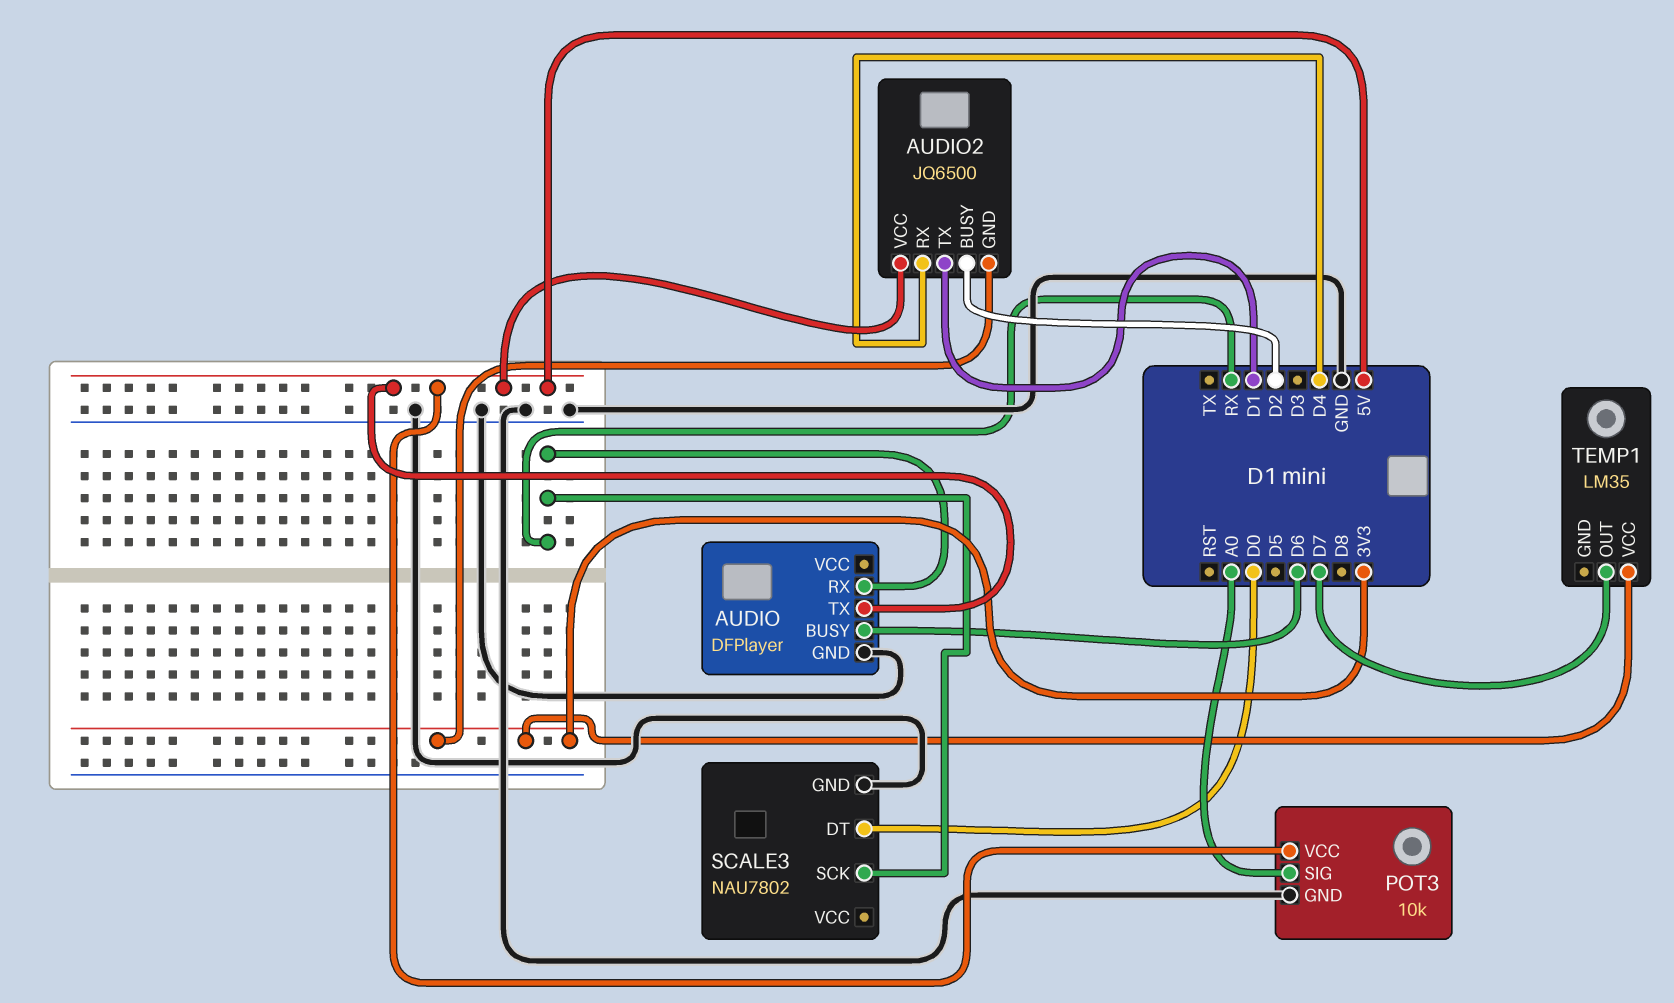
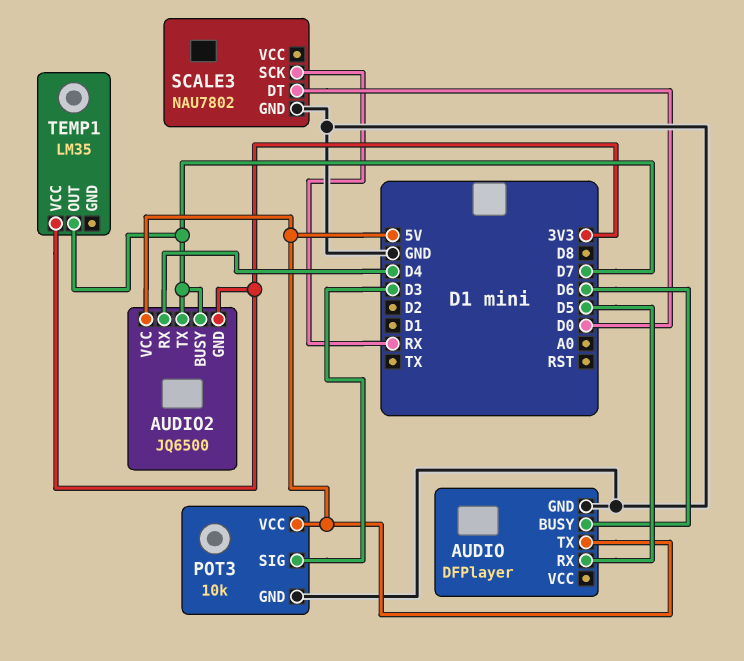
AUDIO pin RX: RX -> D5
AUDIO2 pin BUSY: D2 -> D7
AUDIO2 pin TX: D1 -> D7
POT3 pin SIG: A0 -> D3

